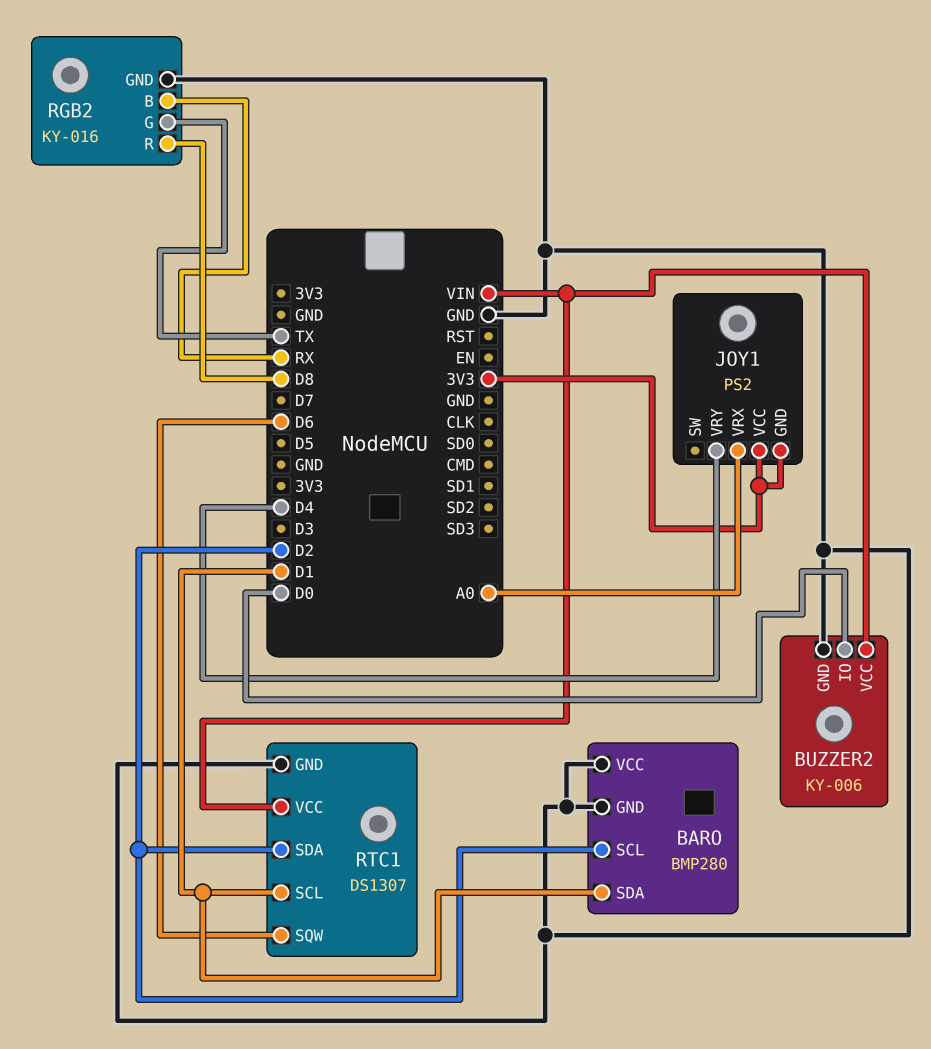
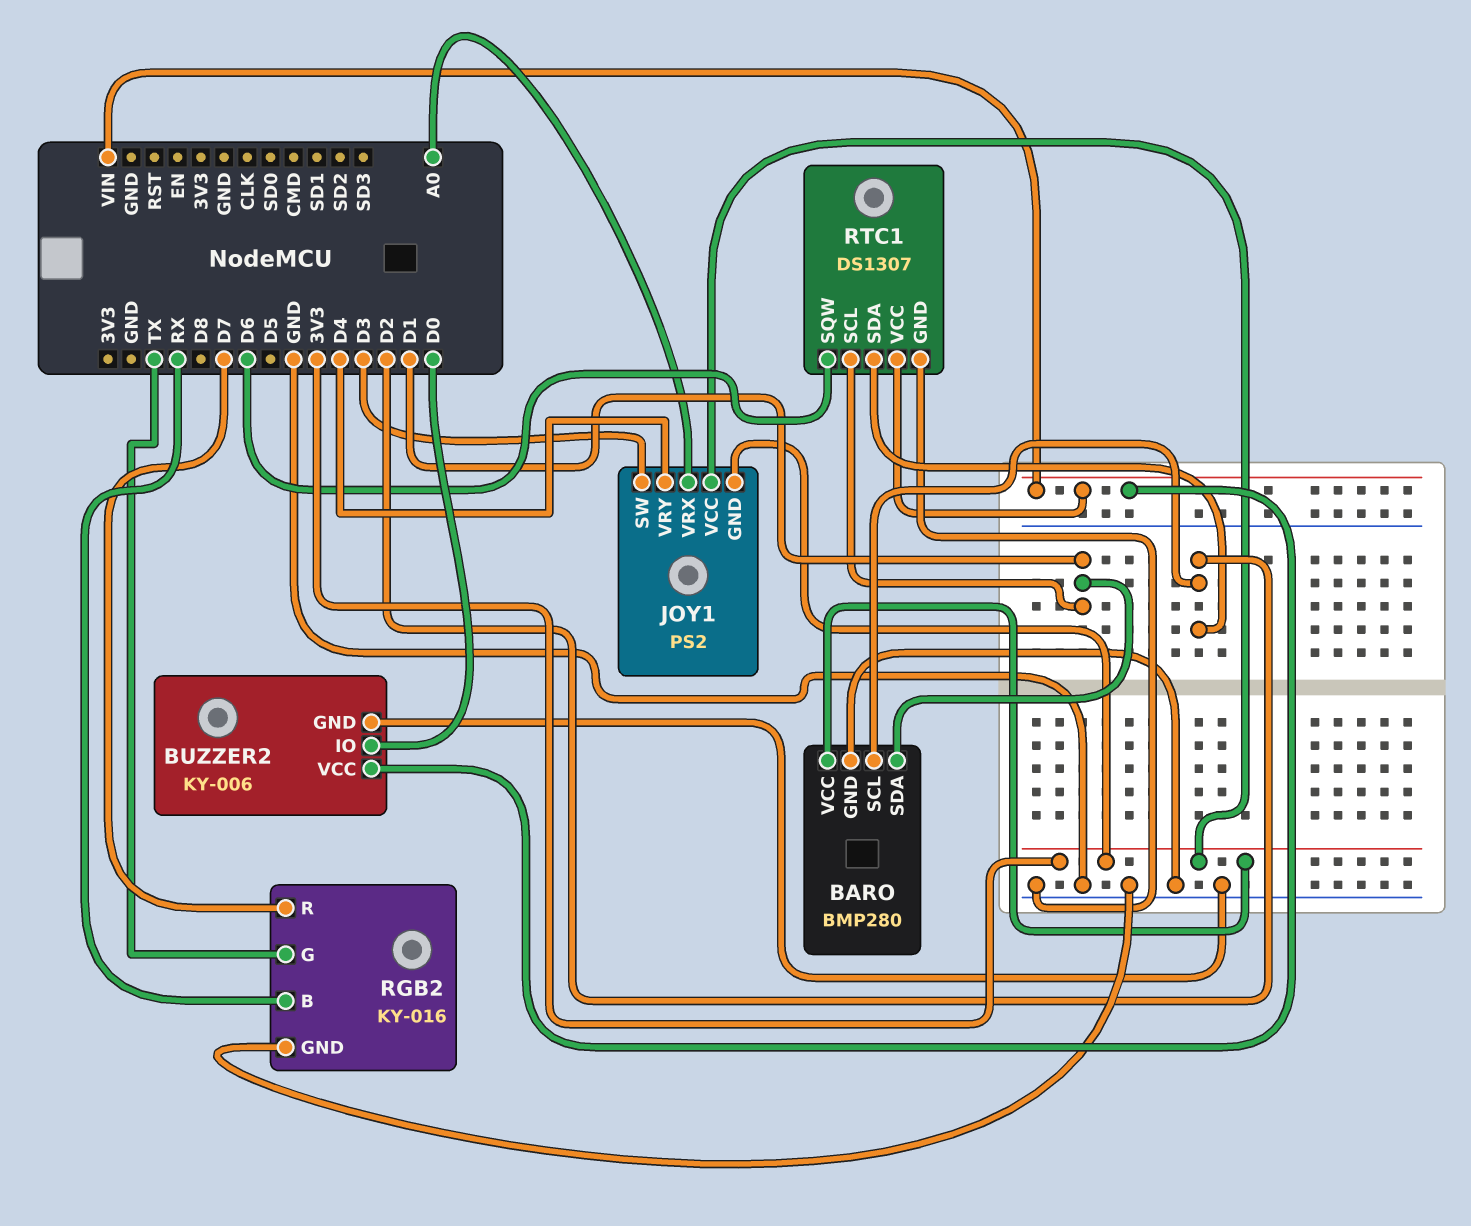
BARO pin VCC: GND -> 3V3
JOY1 pin SW: none -> D3
RGB2 pin R: D8 -> D7

